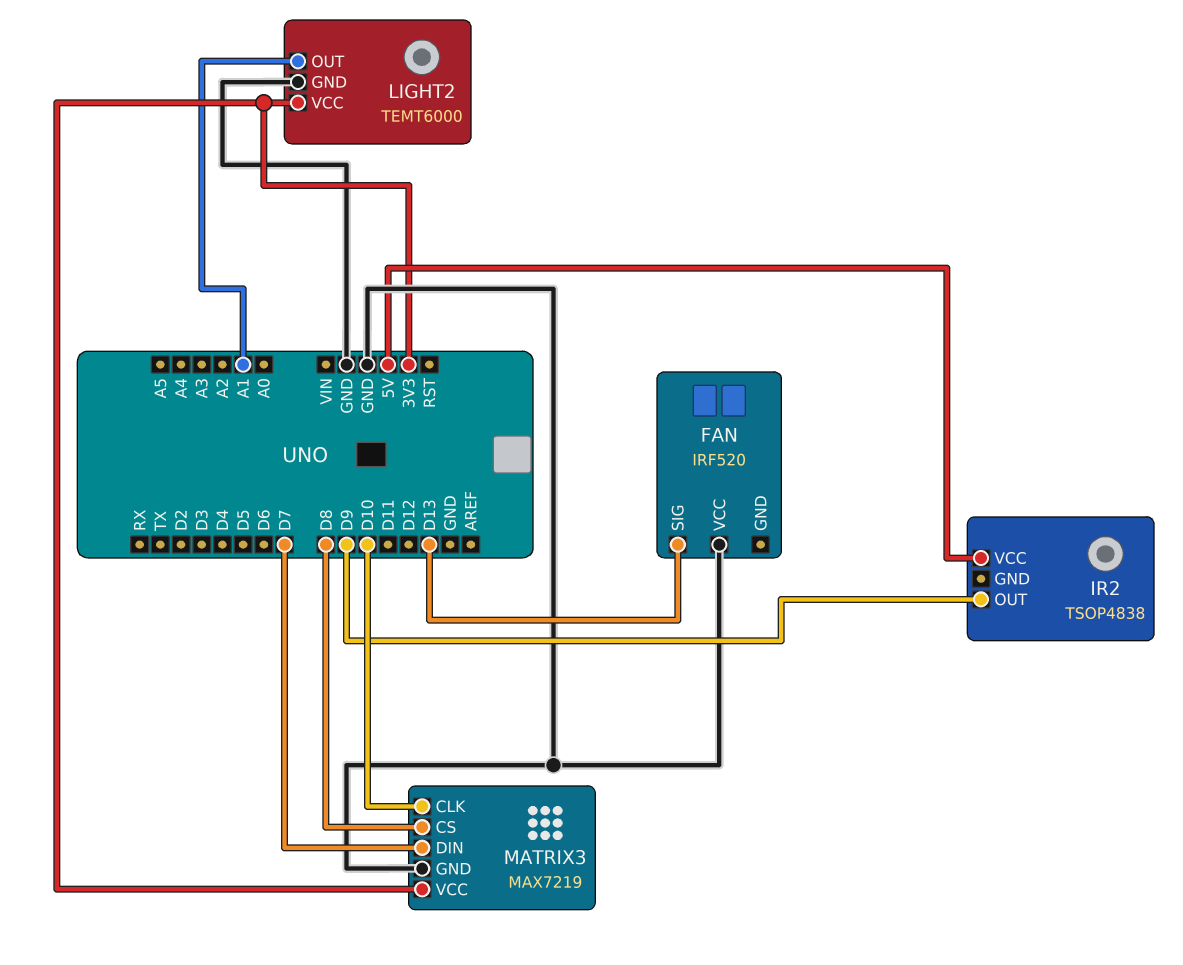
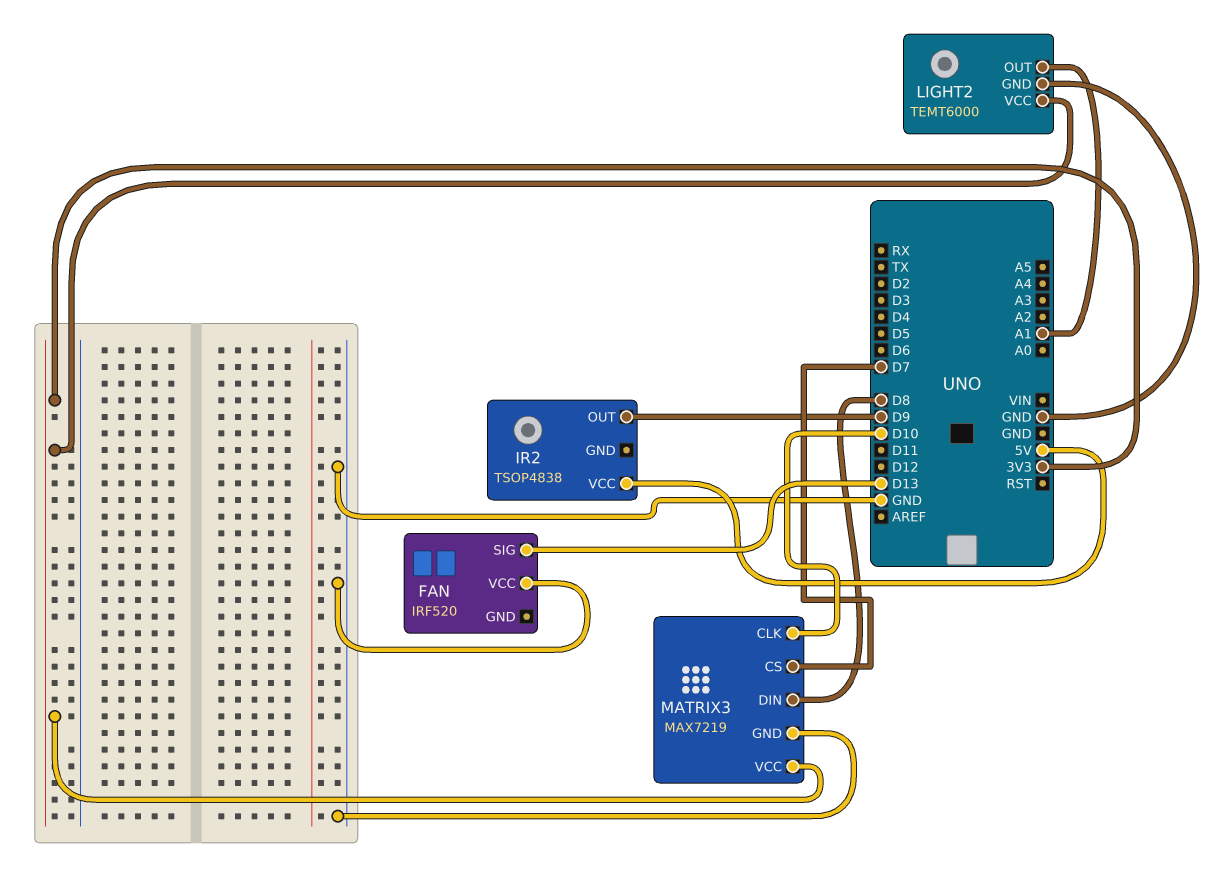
MATRIX3 pin CS: D8 -> D7
MATRIX3 pin DIN: D7 -> D8

